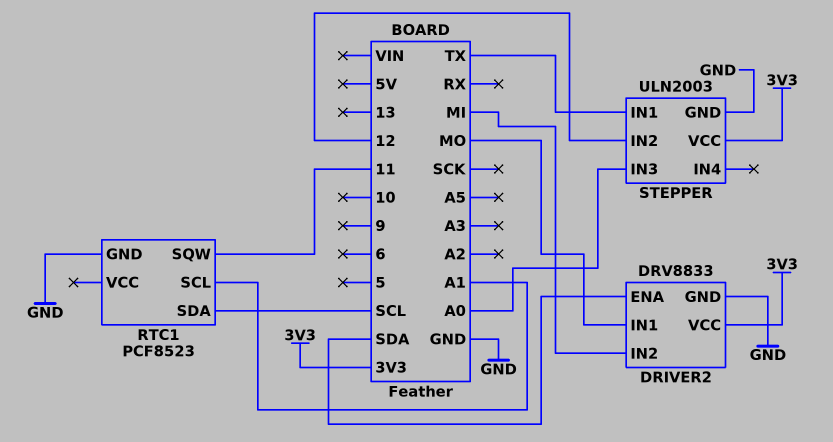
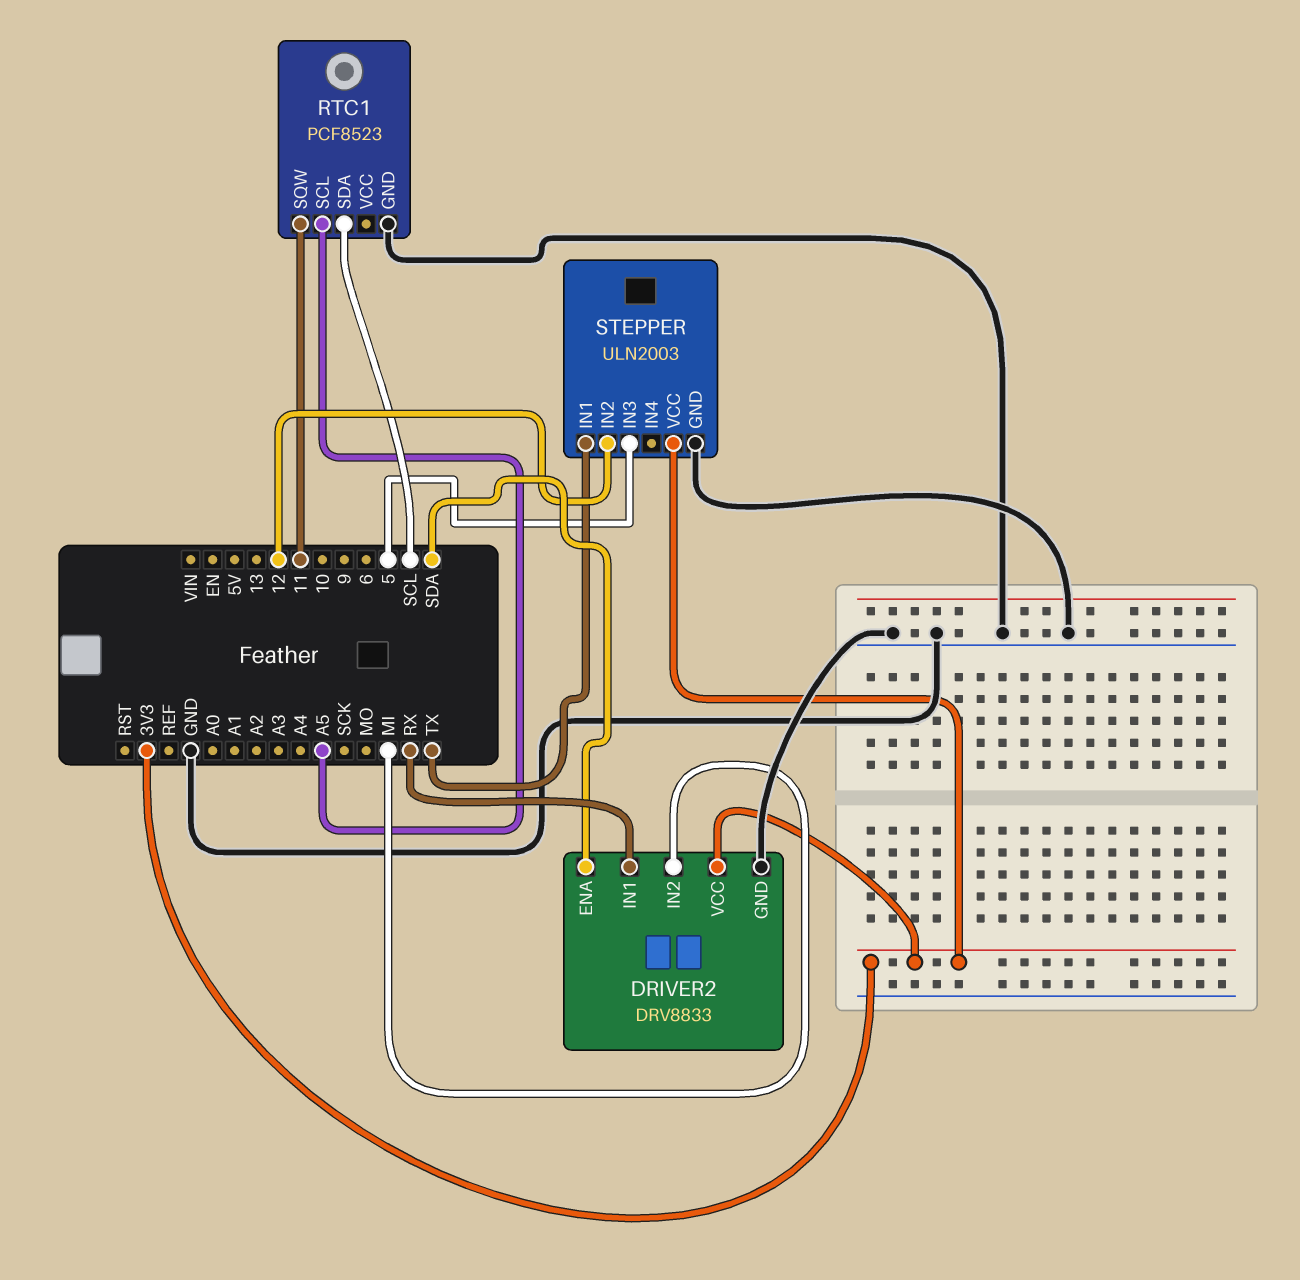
DRIVER2 pin IN1: MO -> RX
RTC1 pin SCL: A1 -> A5
STEPPER pin IN3: A0 -> 5

